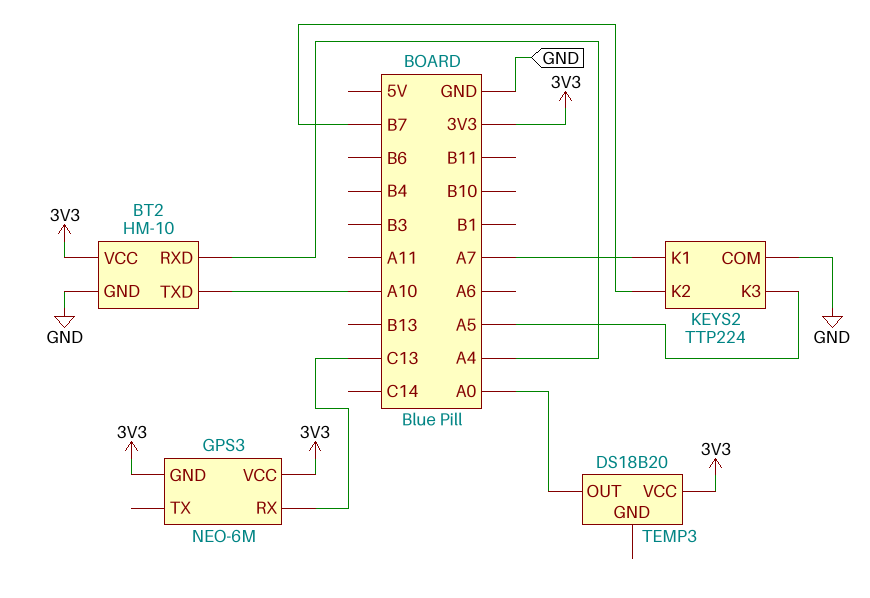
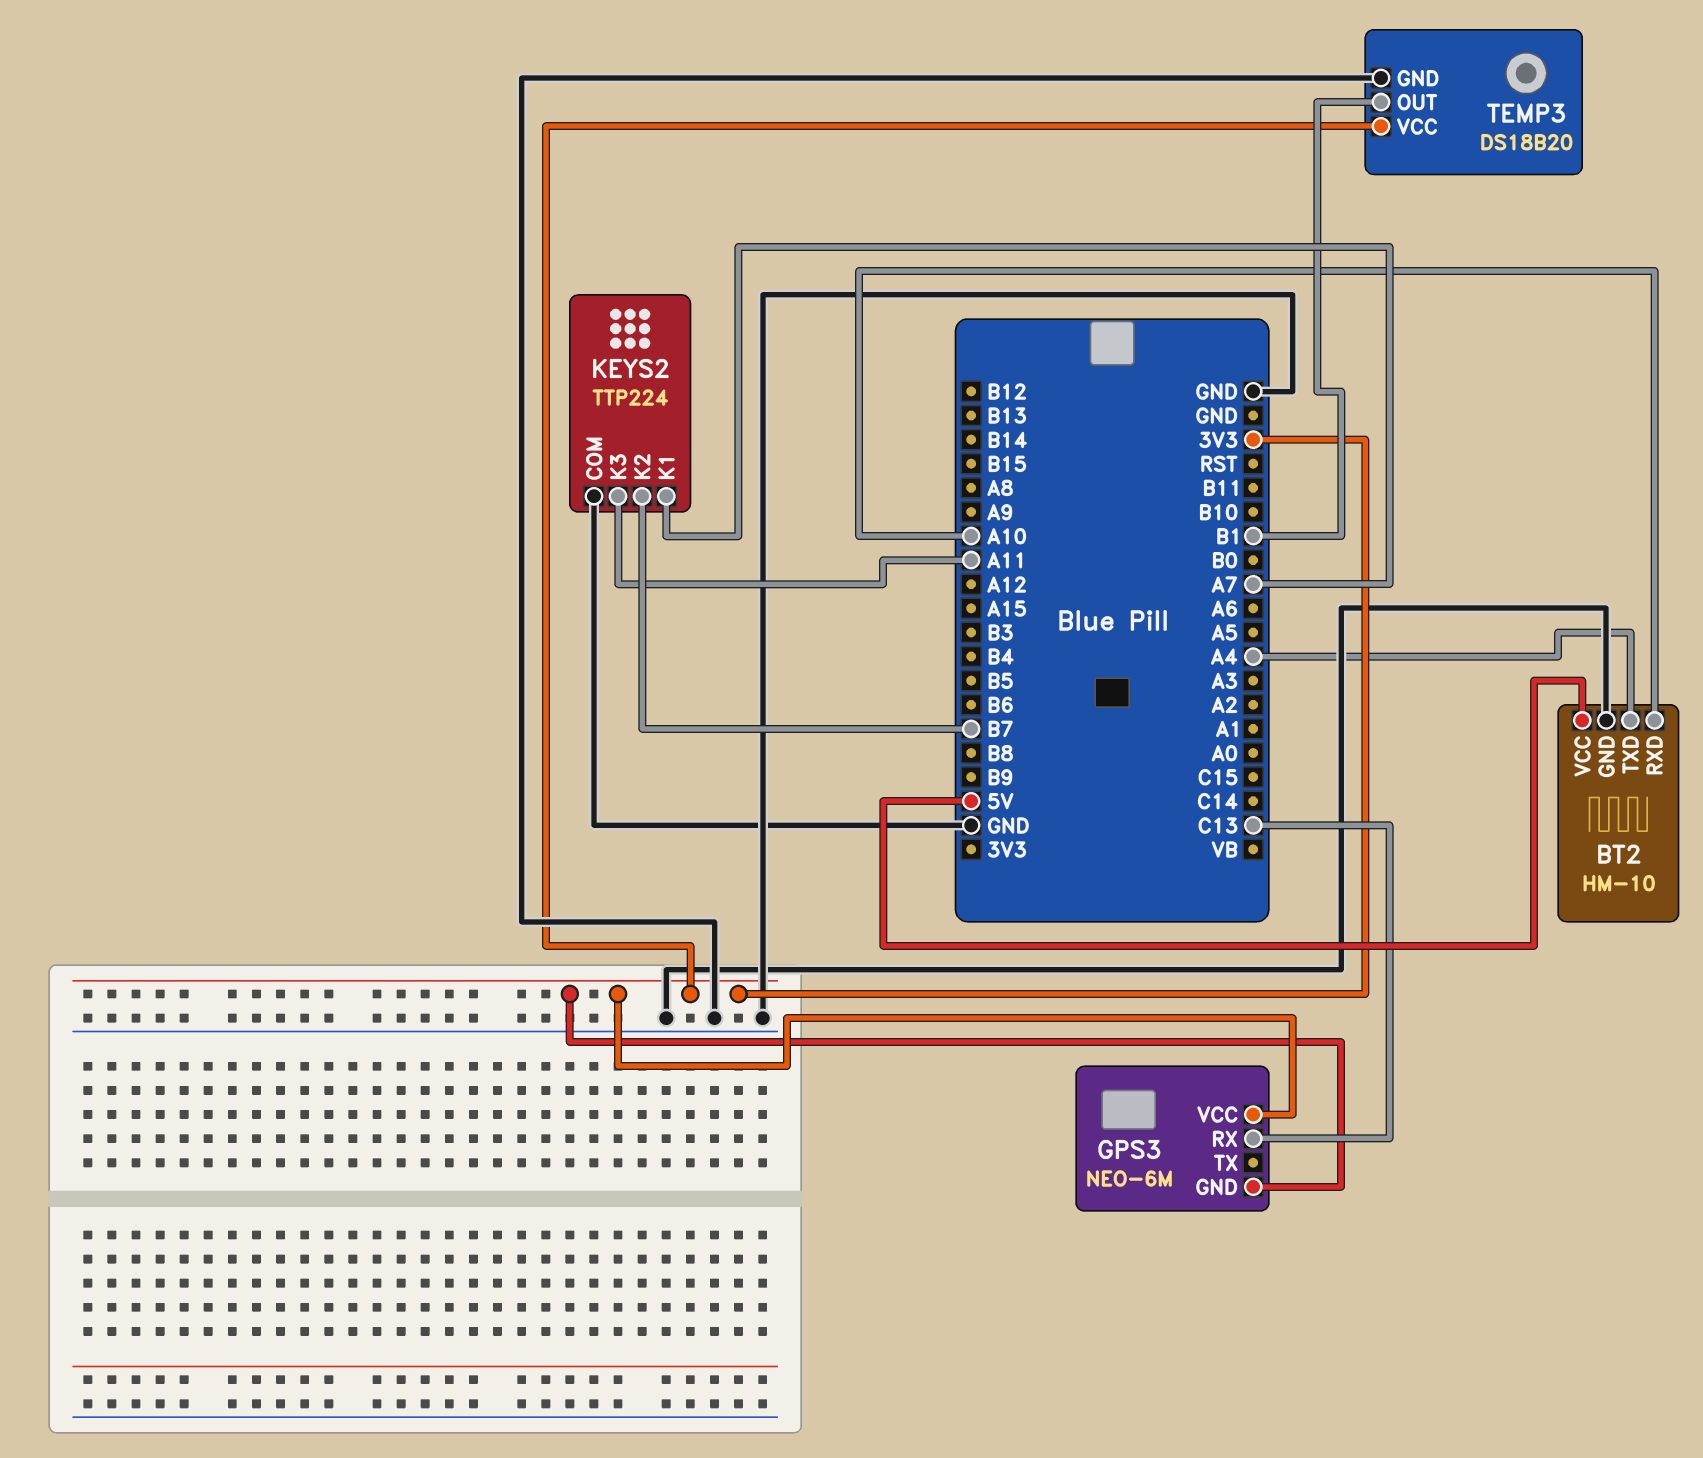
BT2 pin RXD: A4 -> A10
BT2 pin TXD: A10 -> A4
BT2 pin VCC: 3V3 -> 5V
KEYS2 pin K3: A5 -> A11
TEMP3 pin GND: none -> GND
TEMP3 pin OUT: A0 -> B1

